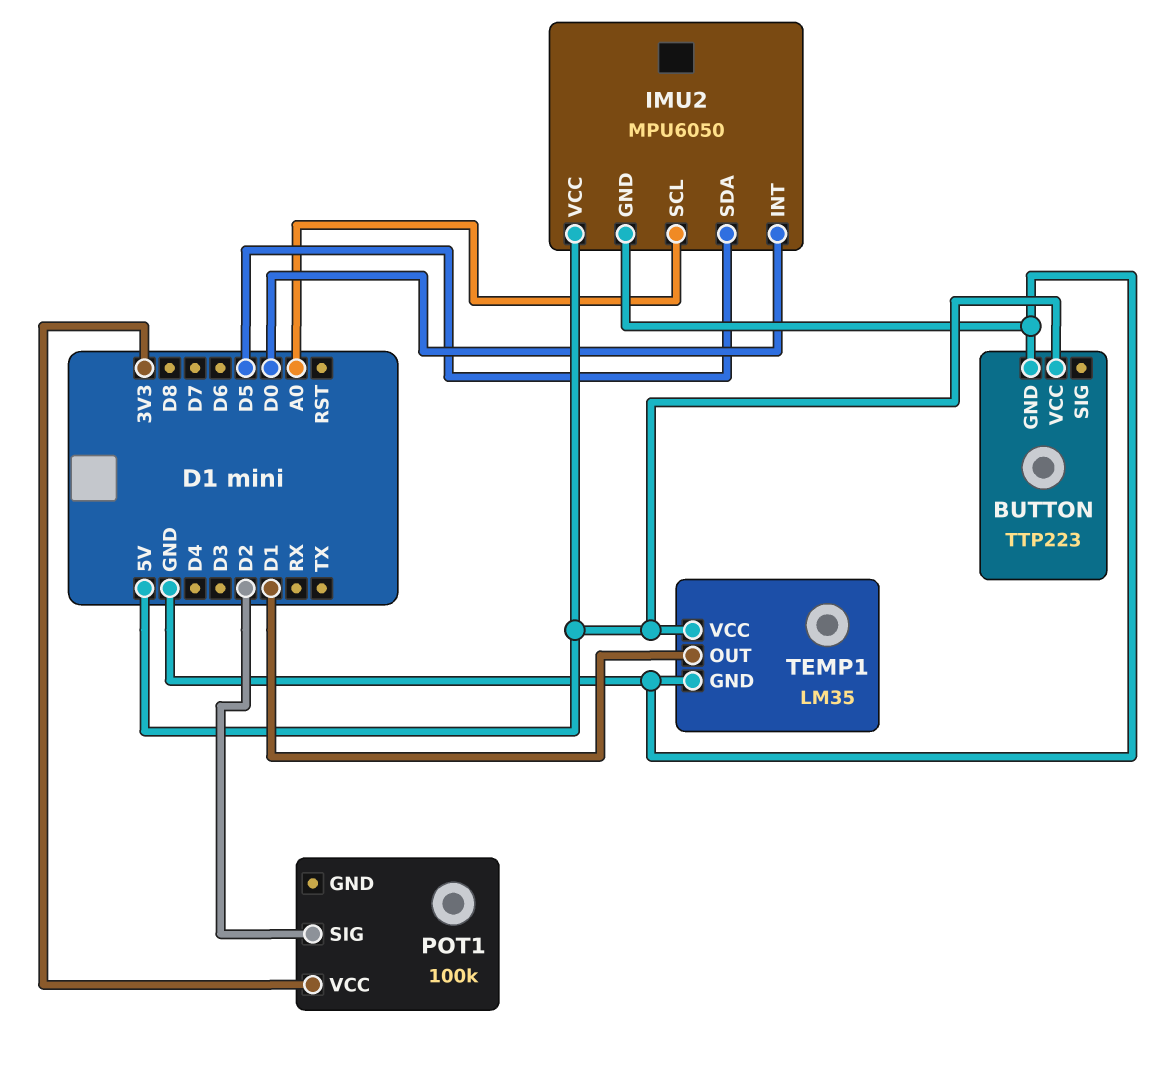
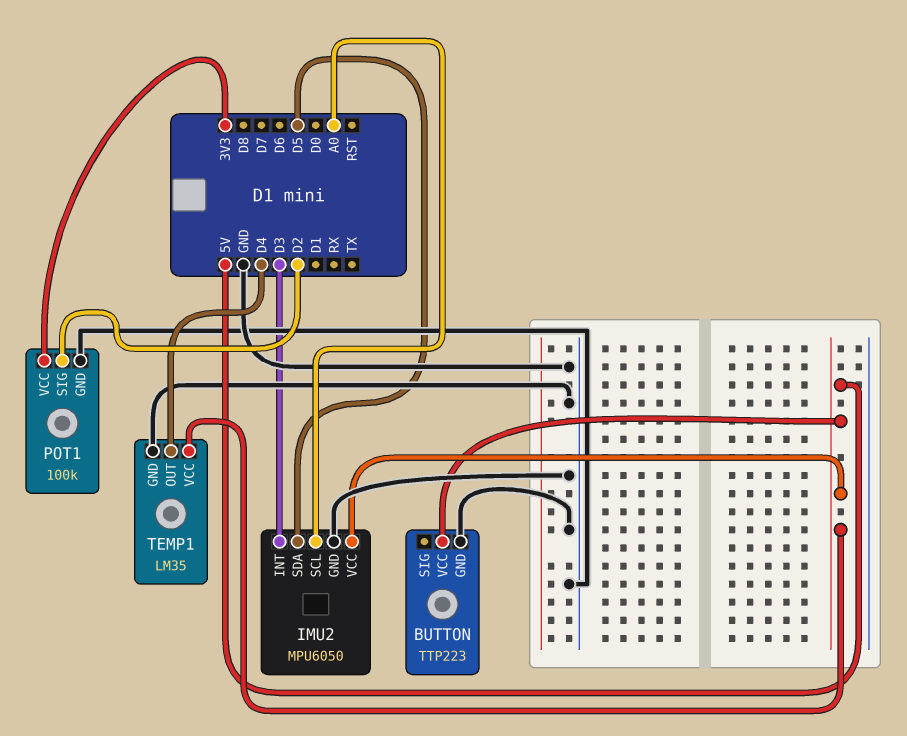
IMU2 pin INT: D0 -> D3
POT1 pin GND: none -> GND
TEMP1 pin OUT: D1 -> D4

